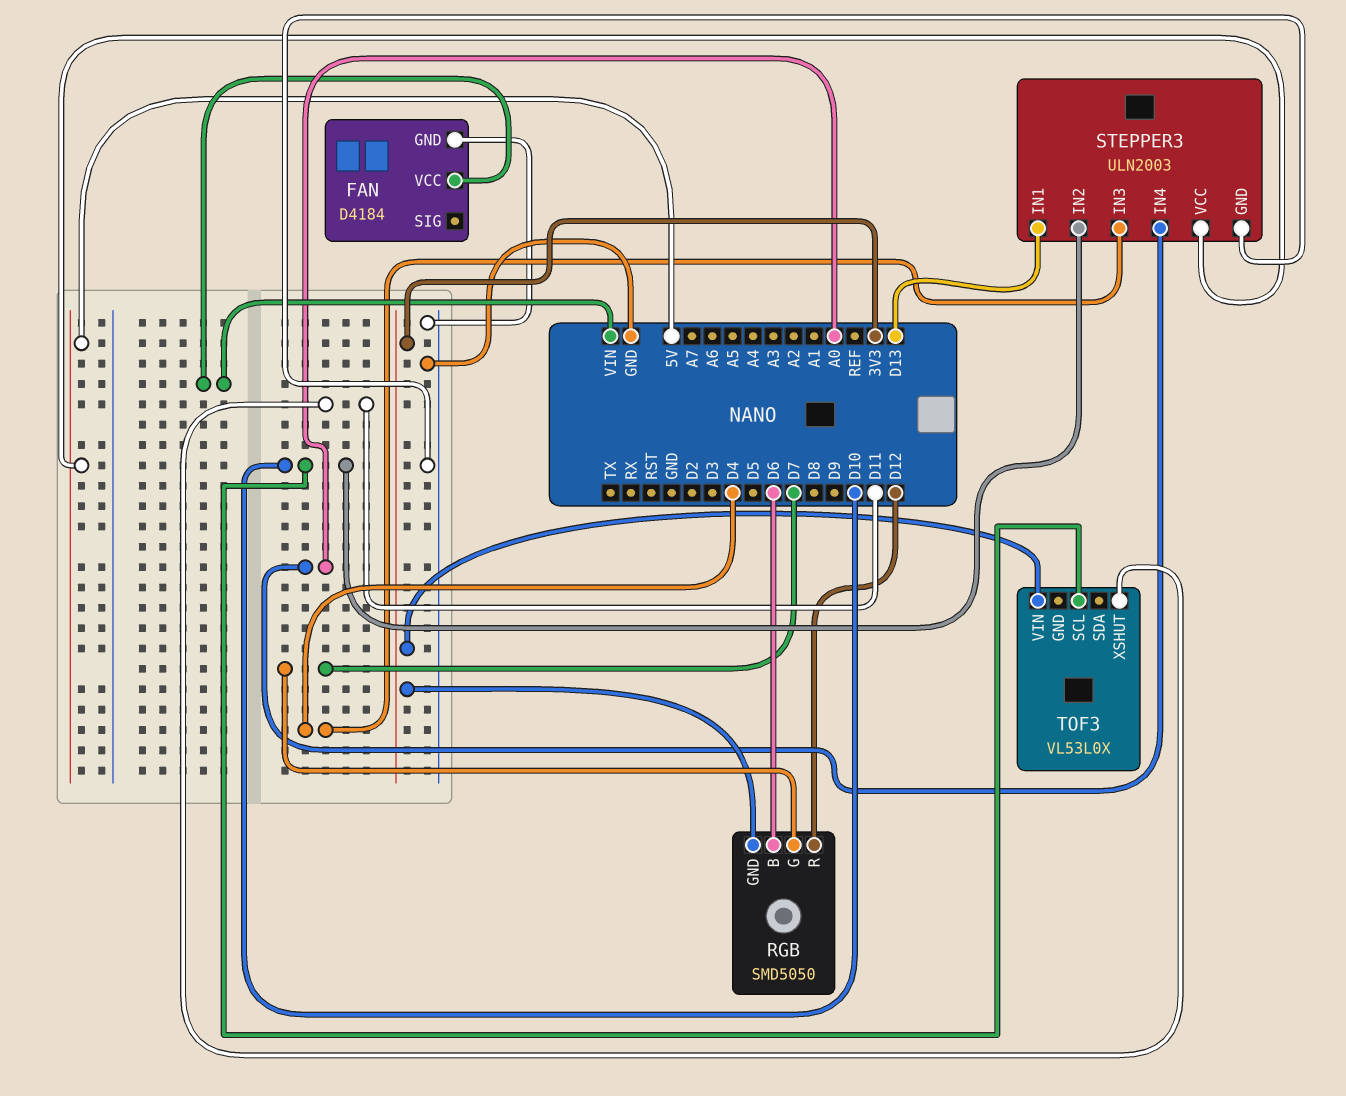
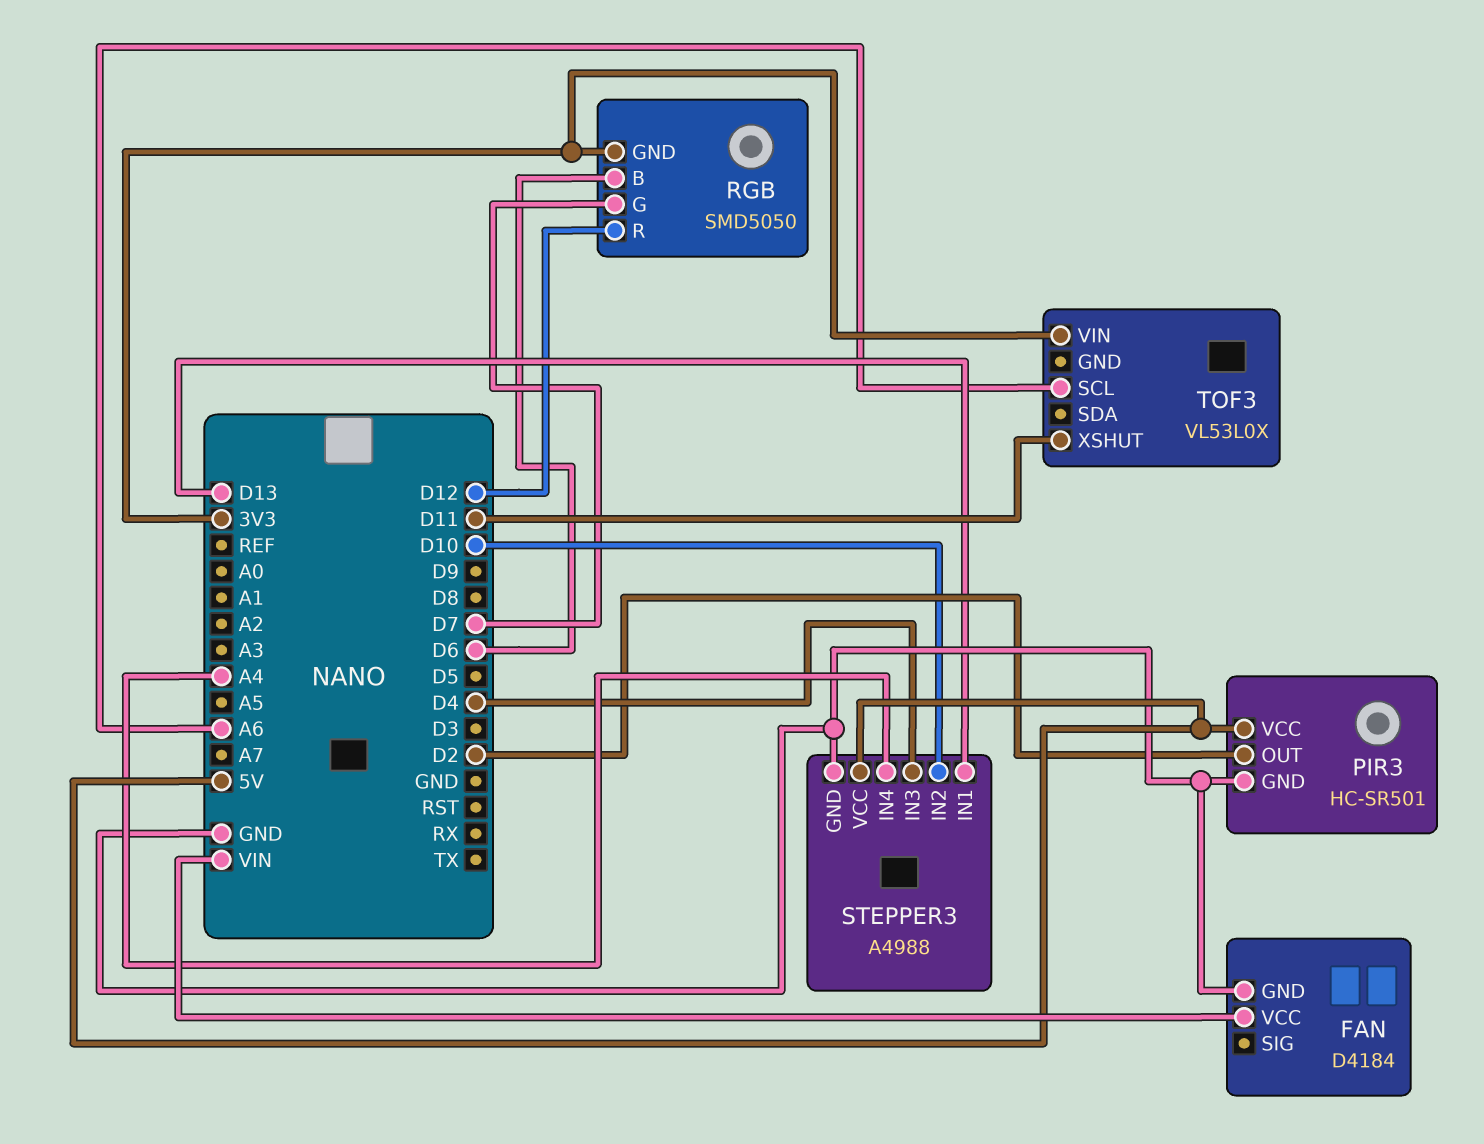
PIR3: none -> HC-SR501
PIR3 pin GND: none -> GND
PIR3 pin OUT: none -> D2
PIR3 pin VCC: none -> 5V
STEPPER3: ULN2003 -> A4988
STEPPER3 pin IN4: A0 -> A4
TOF3 pin SCL: D10 -> A6

